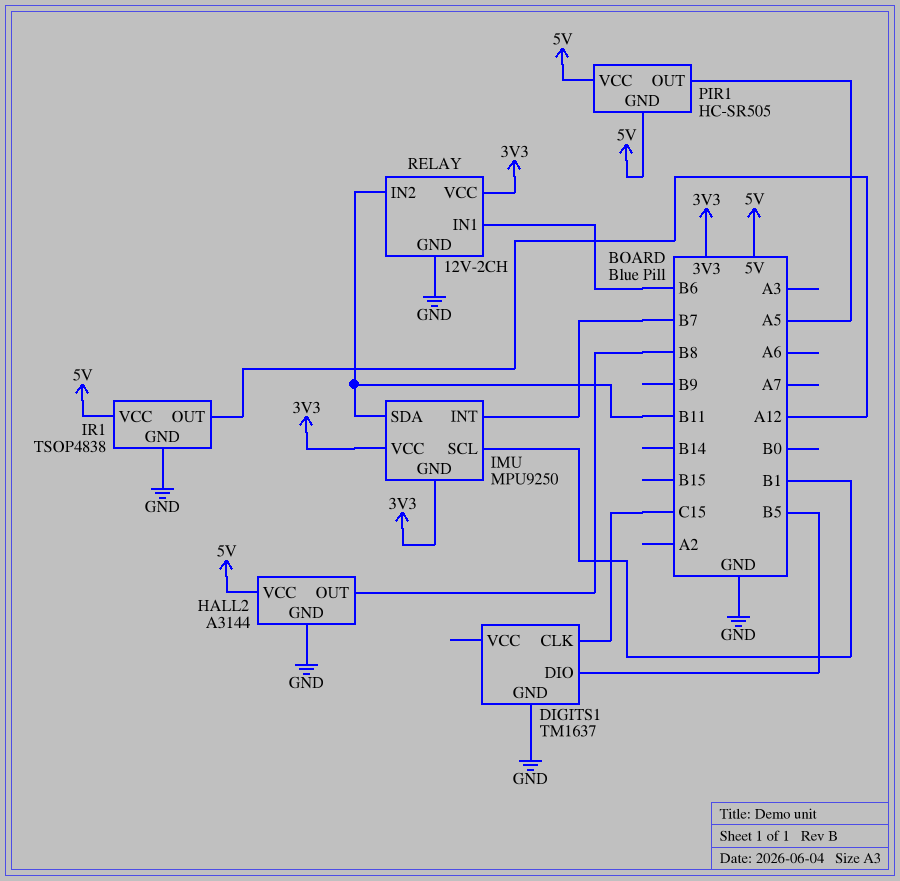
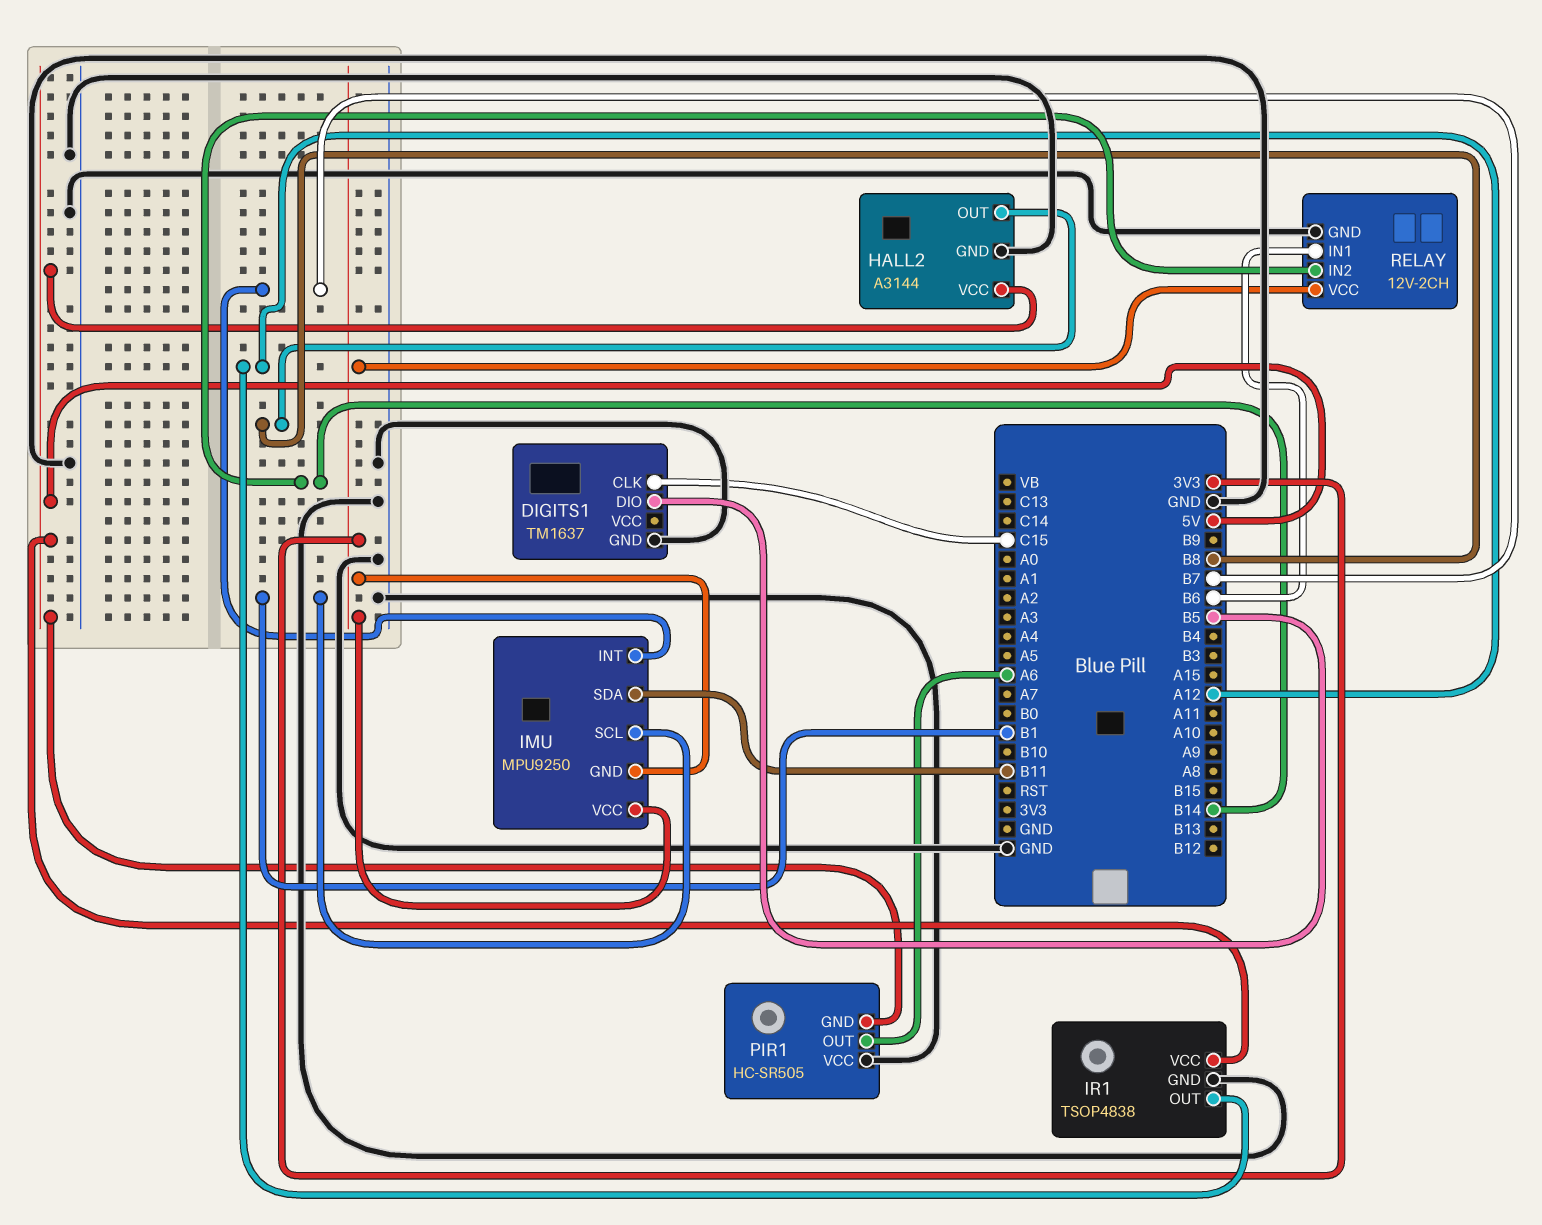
PIR1 pin OUT: A5 -> A6
PIR1 pin VCC: 5V -> GND
RELAY pin IN2: B11 -> B14

